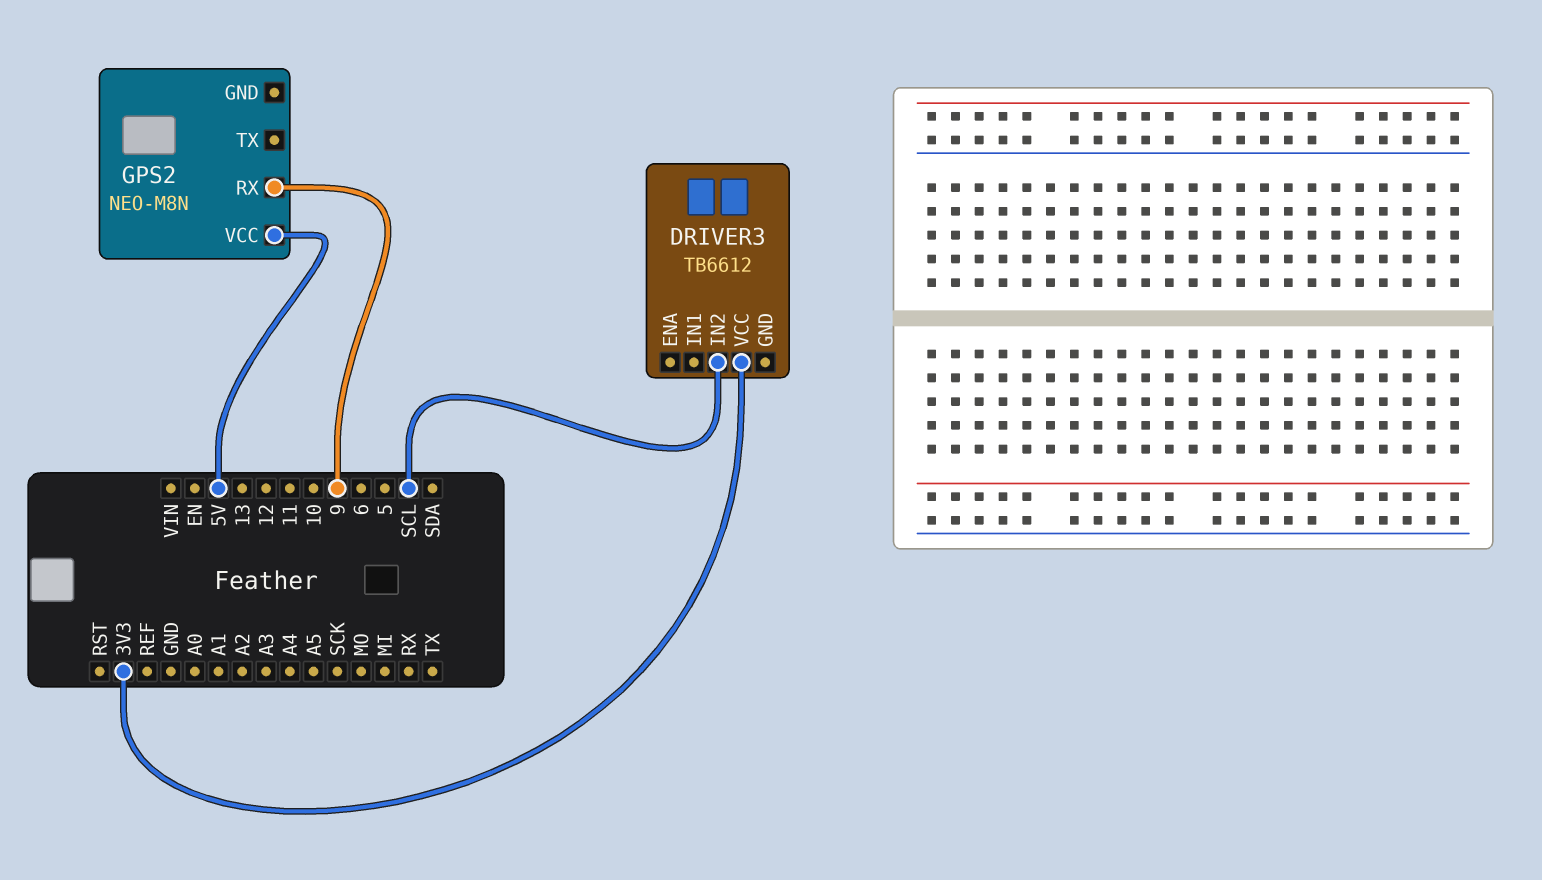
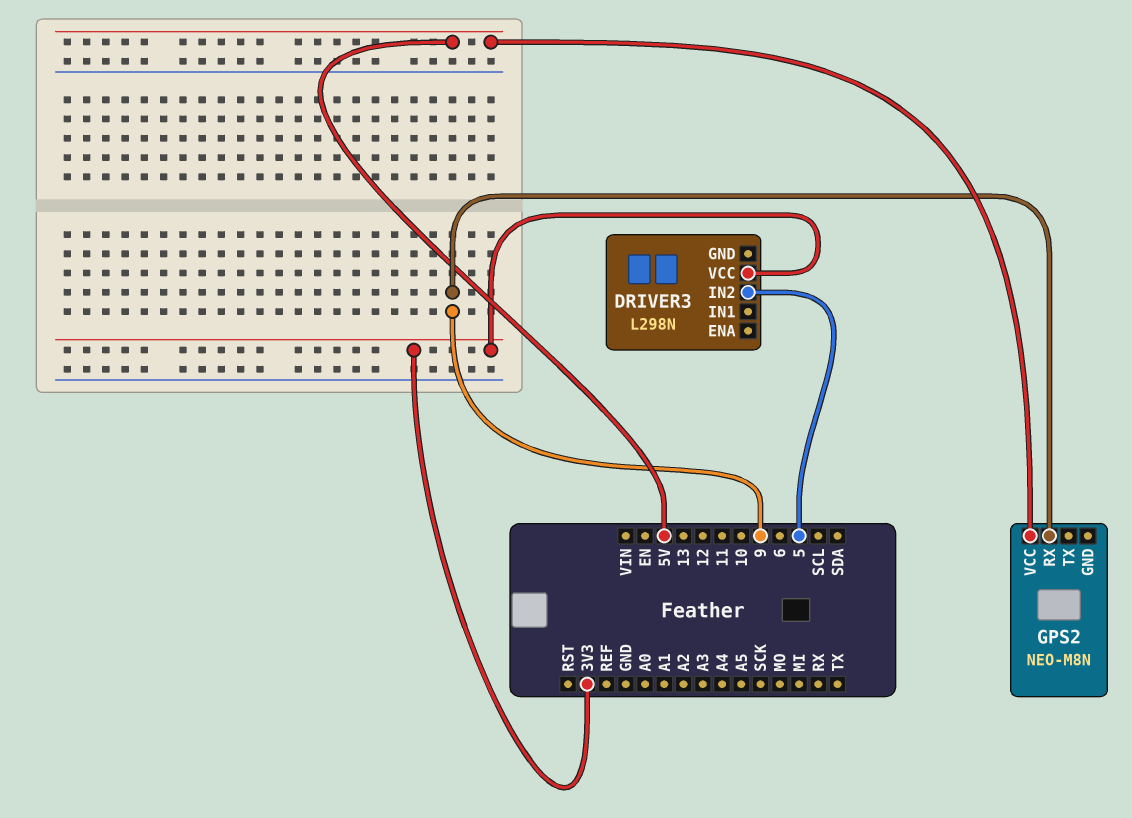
DRIVER3: TB6612 -> L298N
DRIVER3 pin IN2: SCL -> 5

